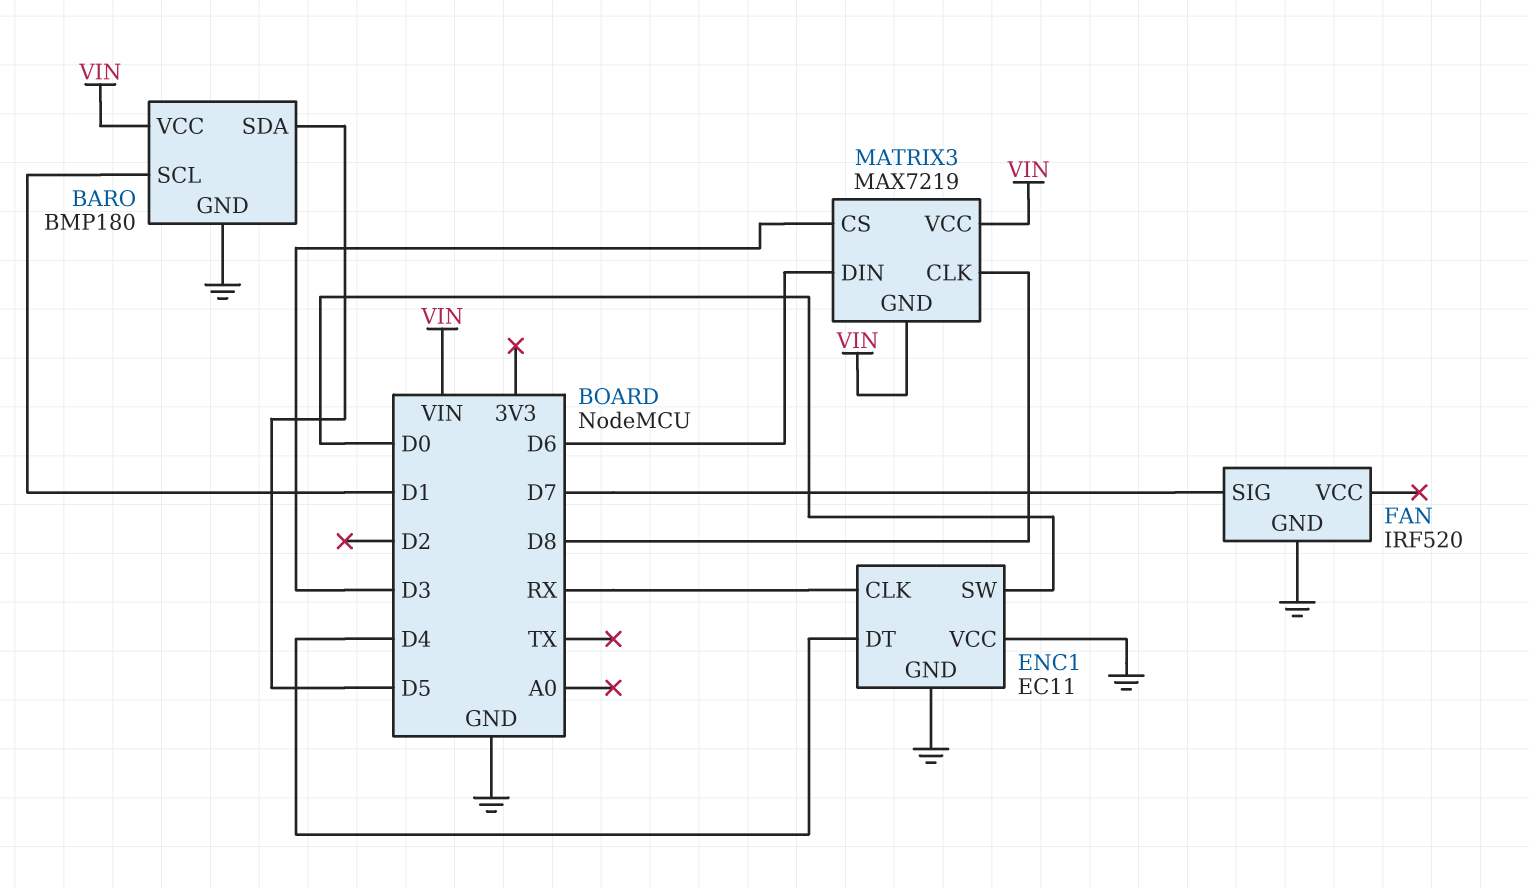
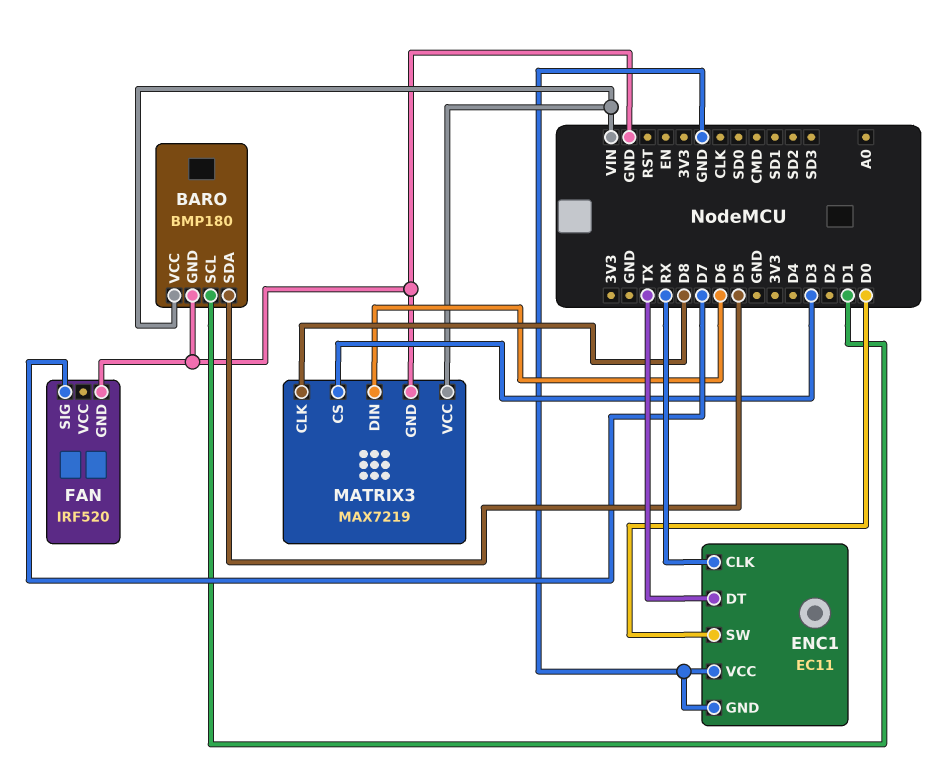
ENC1 pin DT: D4 -> TX
MATRIX3 pin GND: VIN -> GND

